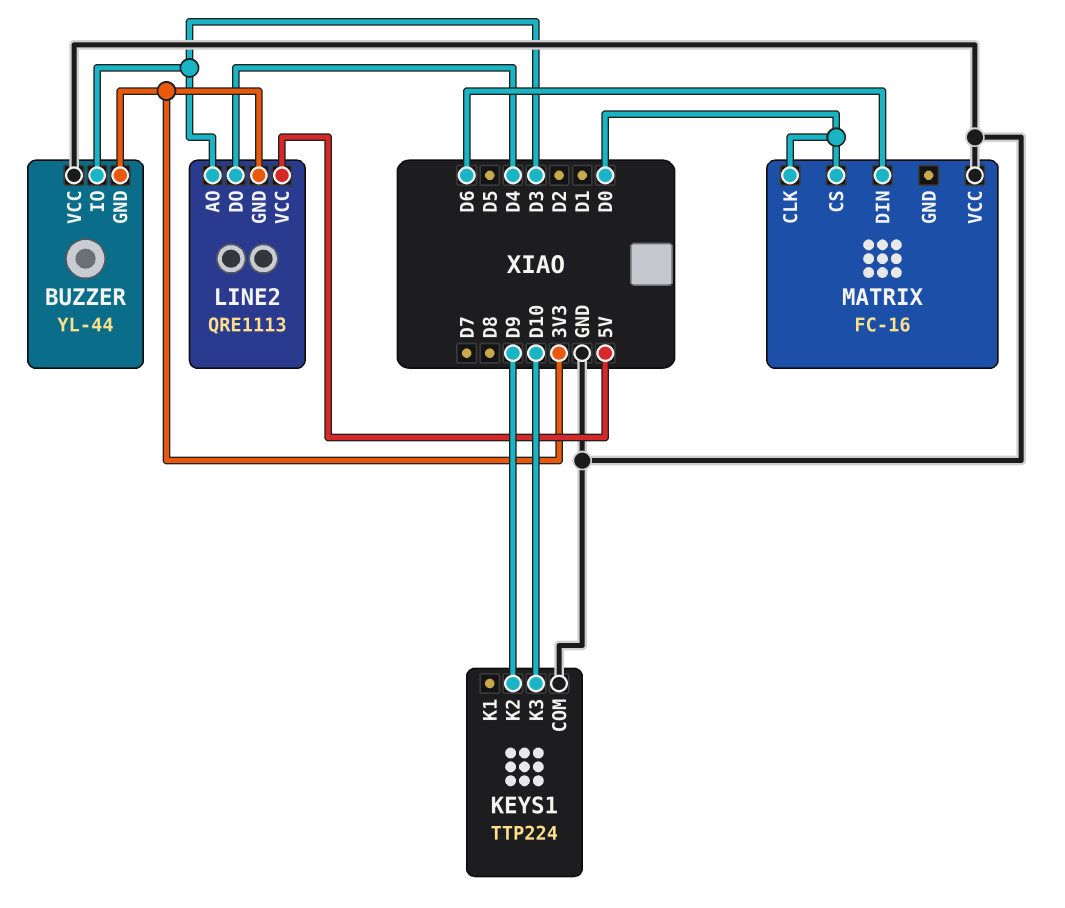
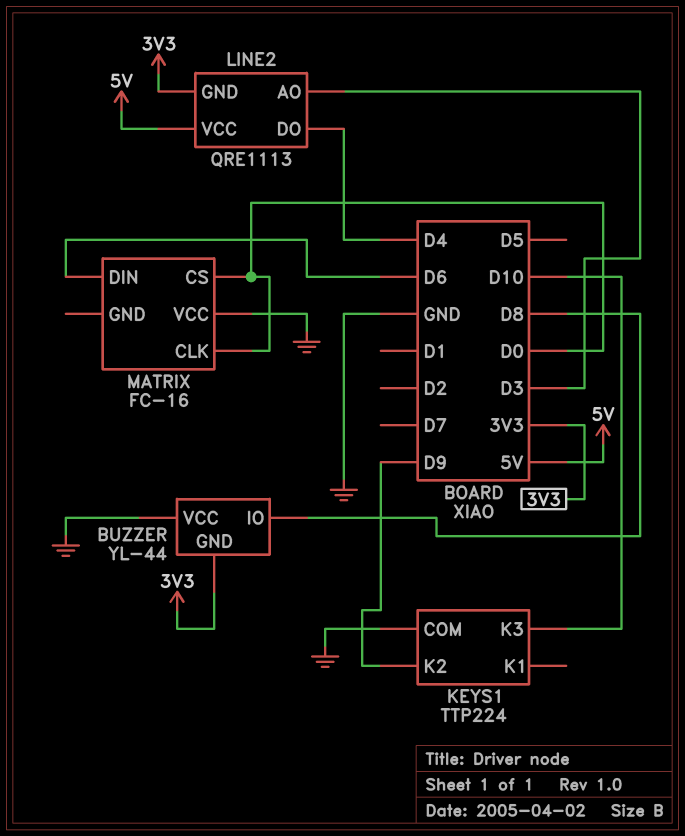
BUZZER pin IO: D3 -> D8

